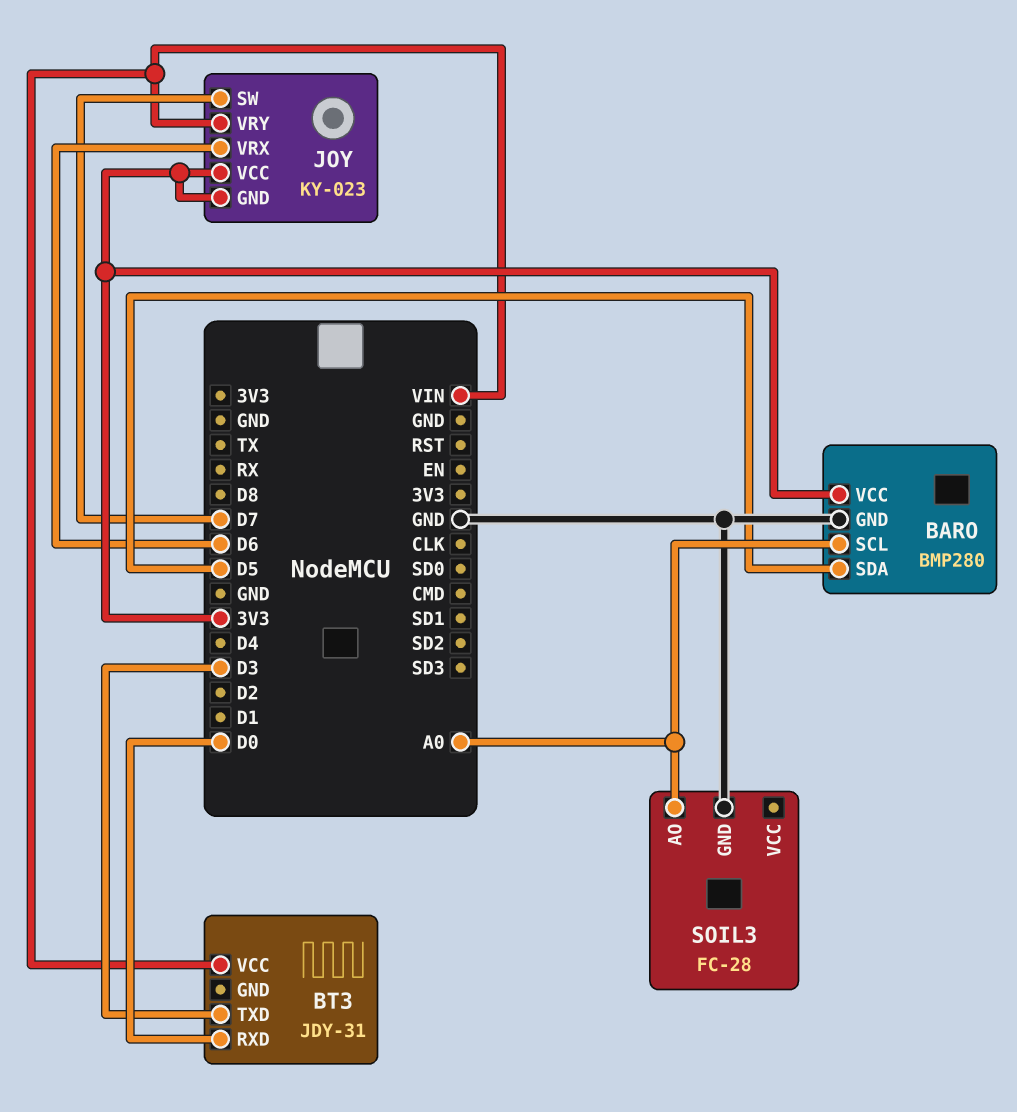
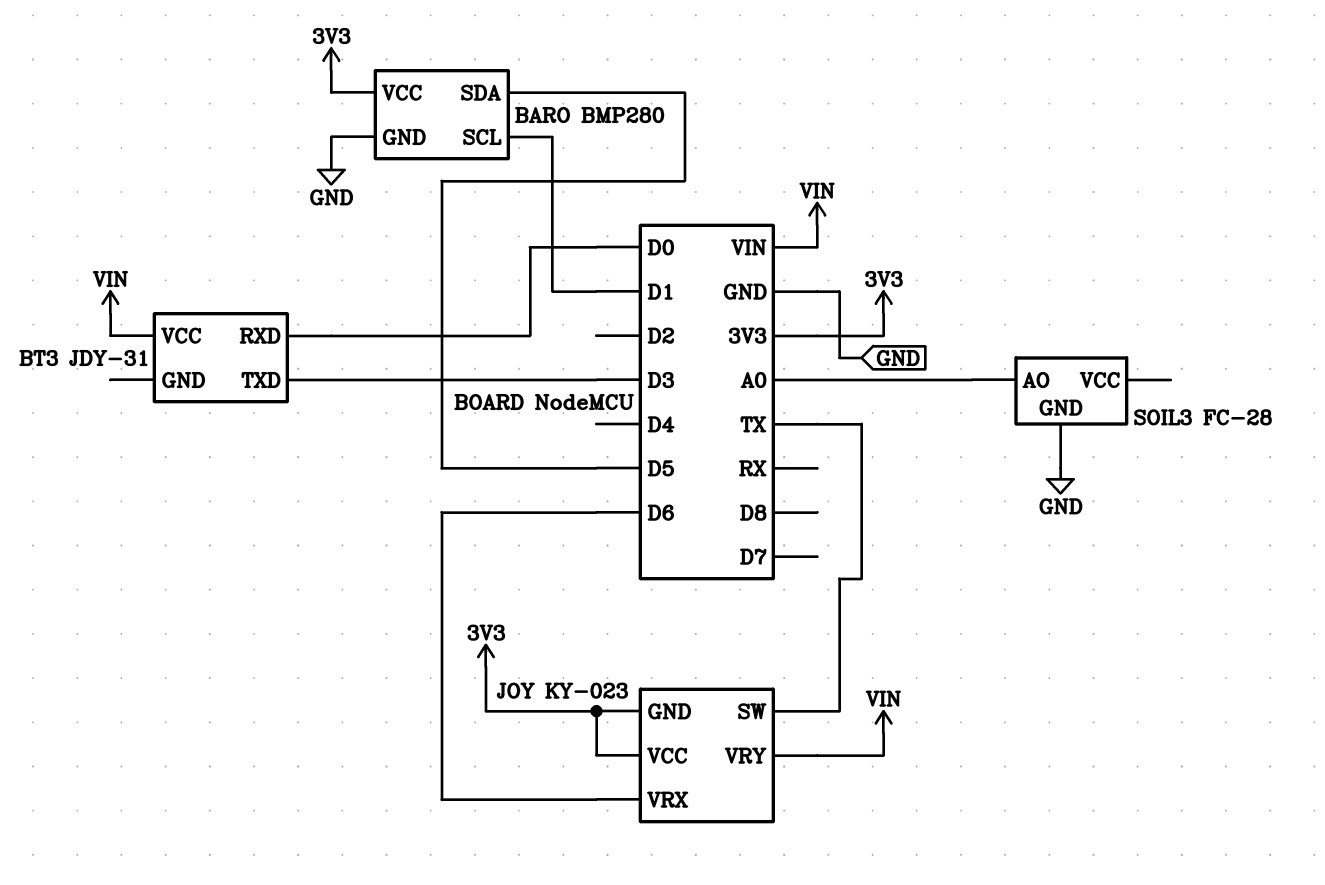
BARO pin SCL: A0 -> D1
JOY pin SW: D7 -> TX

